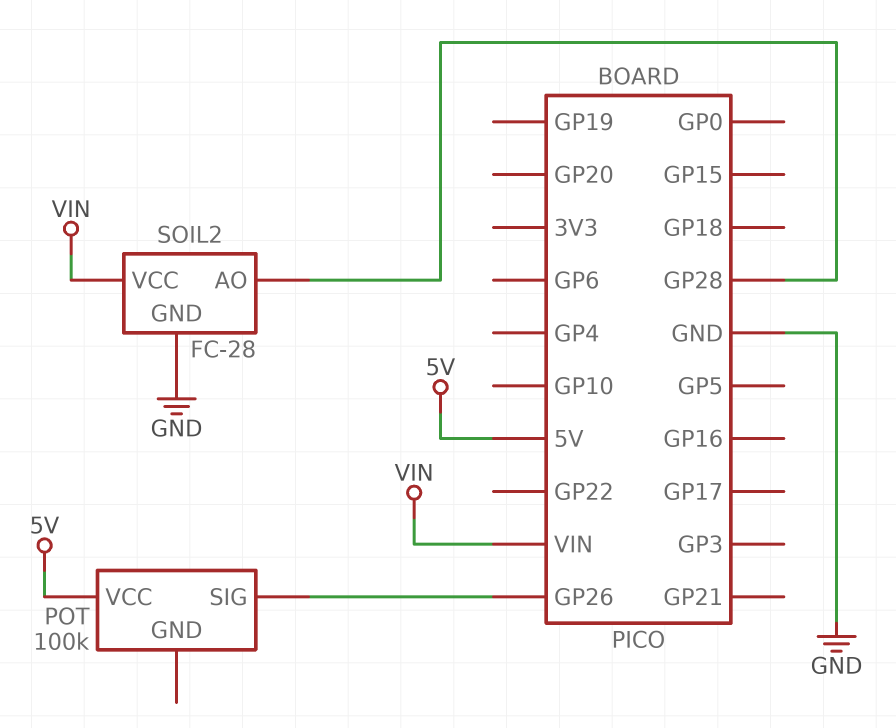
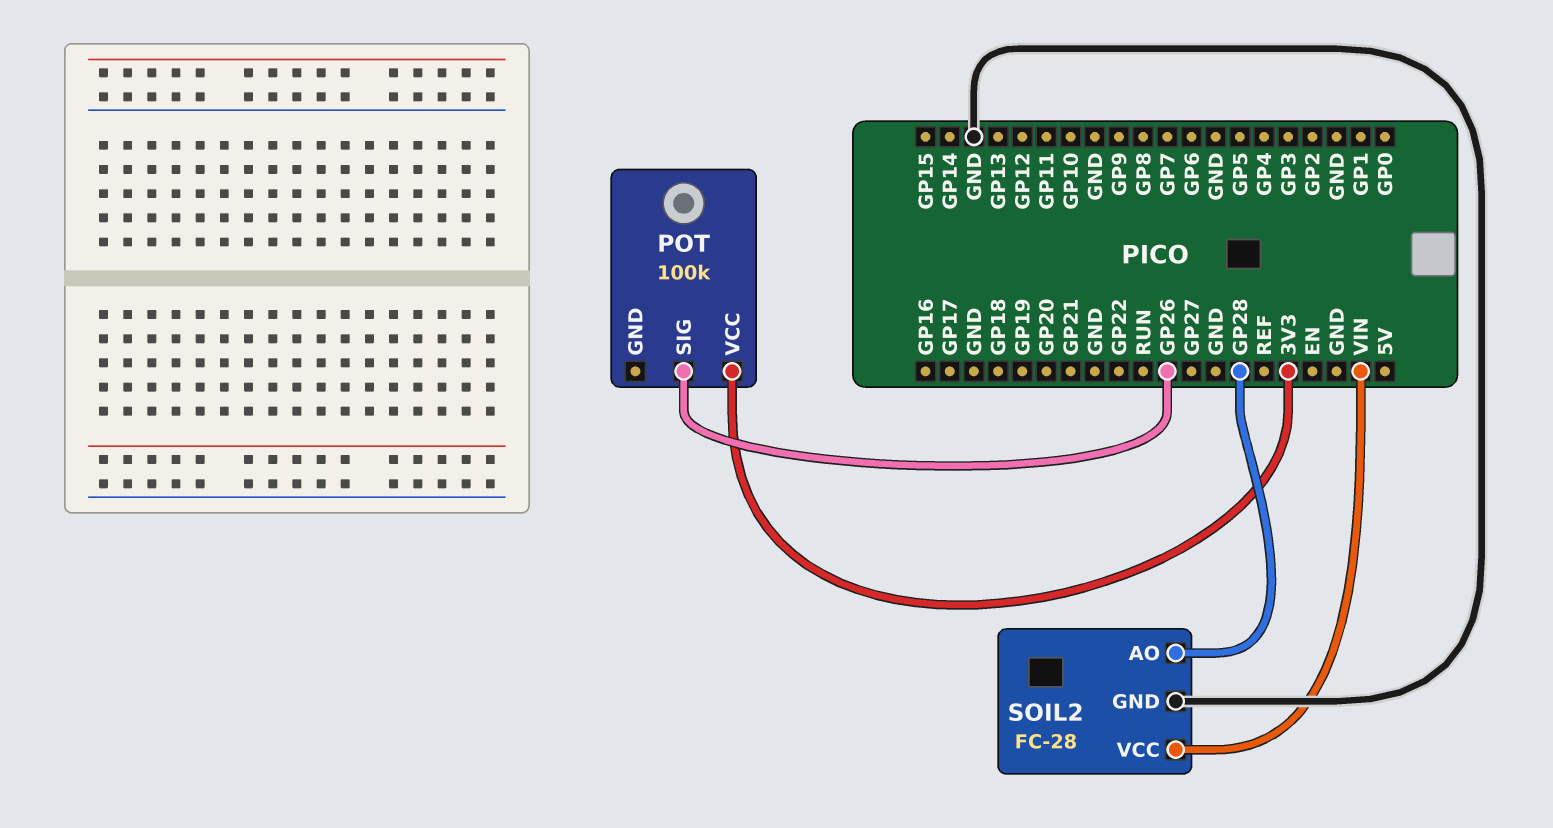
POT pin VCC: 5V -> 3V3

